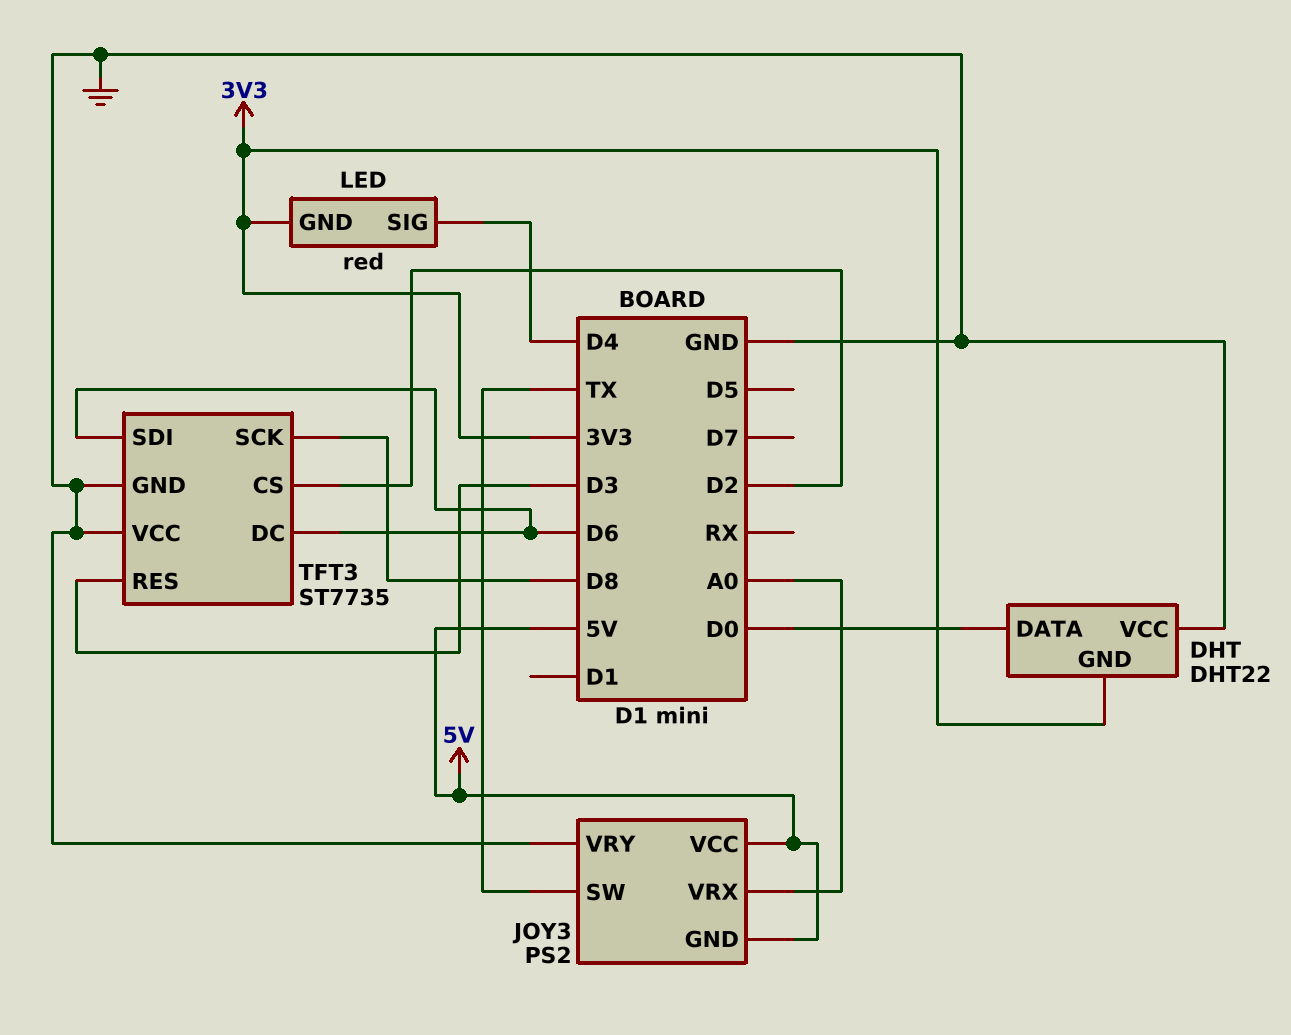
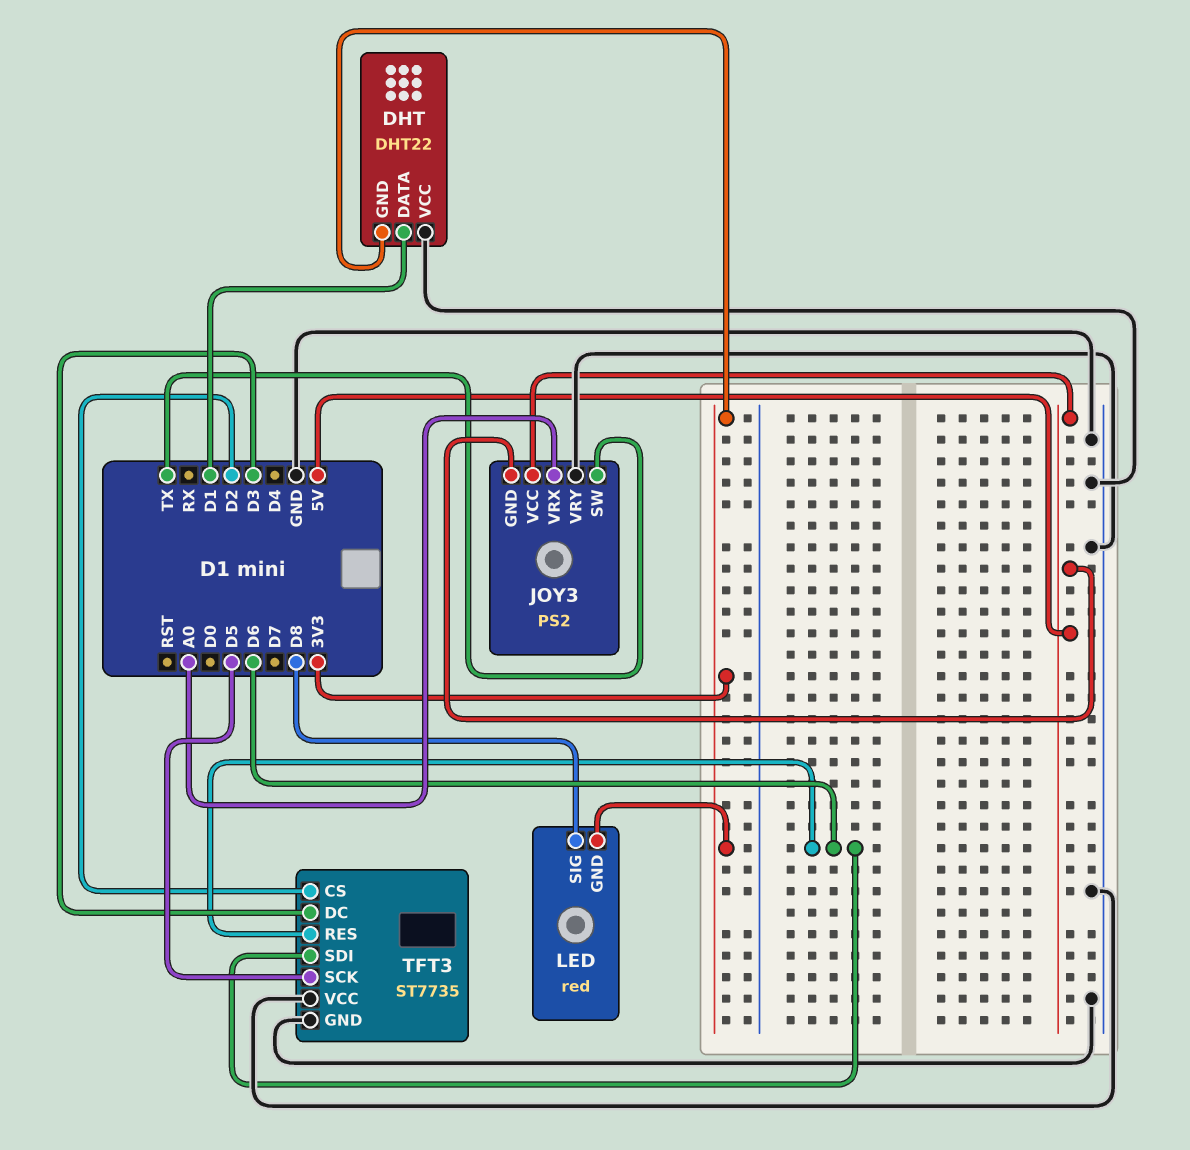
DHT pin DATA: D0 -> D1
LED pin SIG: D4 -> D8
TFT3 pin DC: D6 -> D3
TFT3 pin RES: D3 -> D6
TFT3 pin SCK: D8 -> D5

